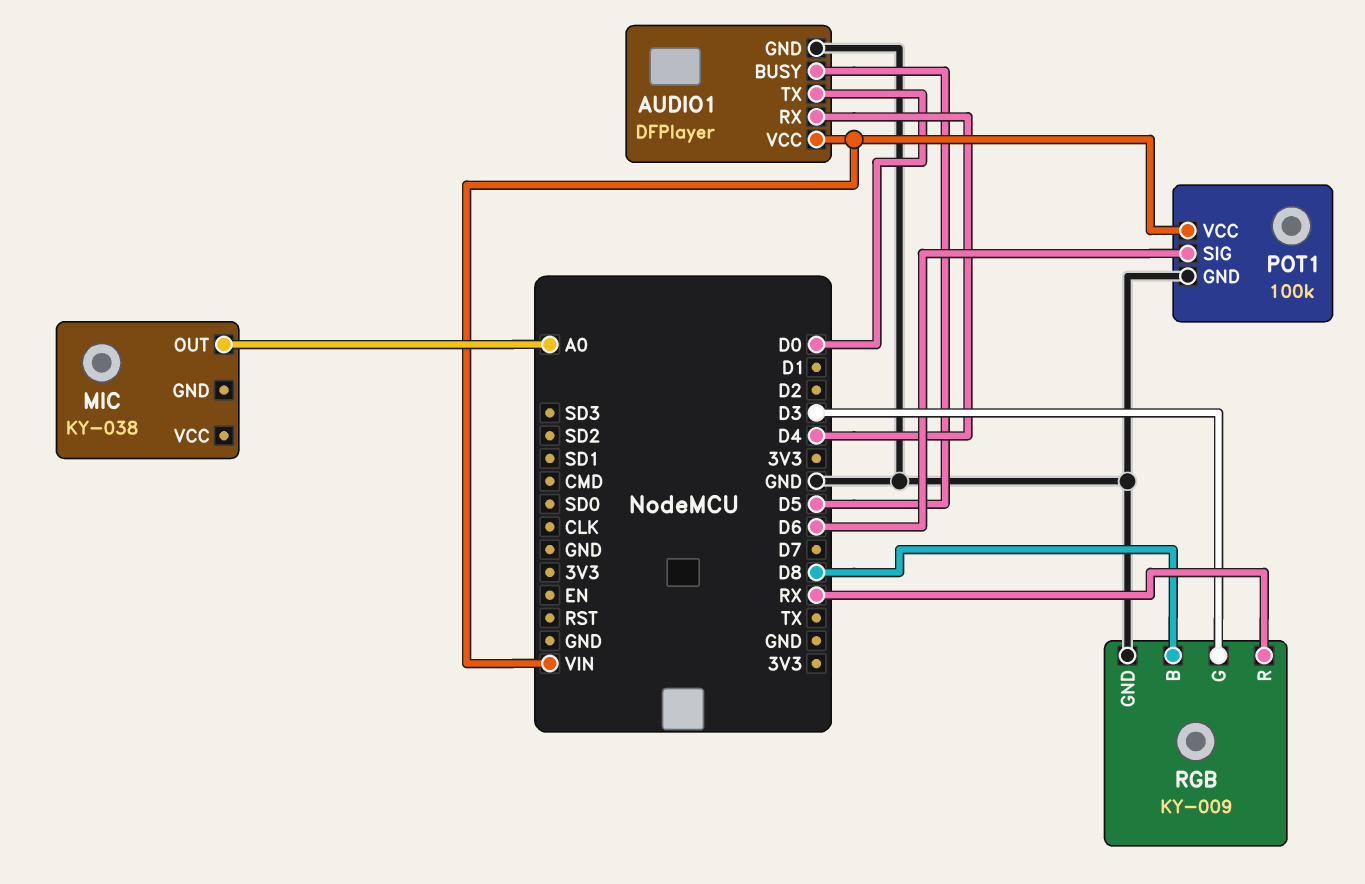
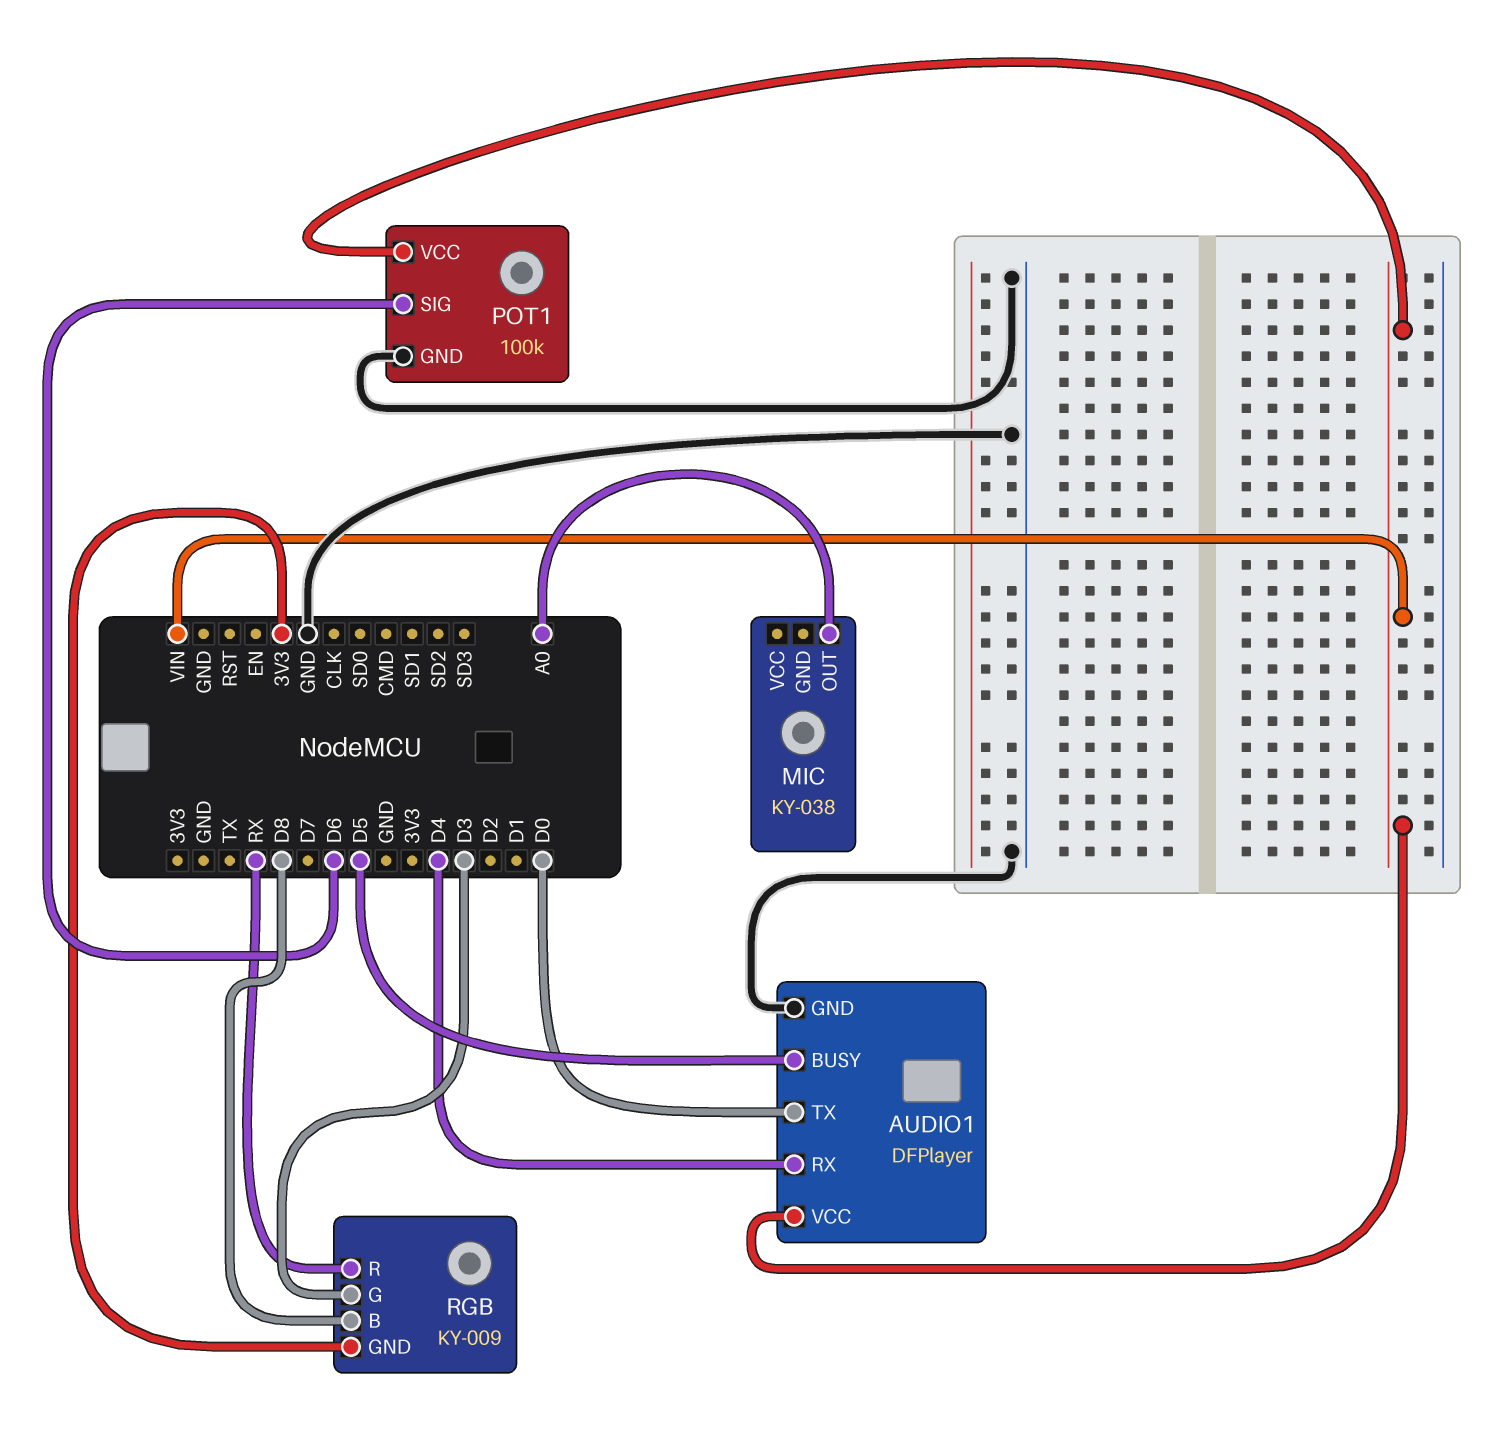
RGB pin GND: GND -> 3V3

